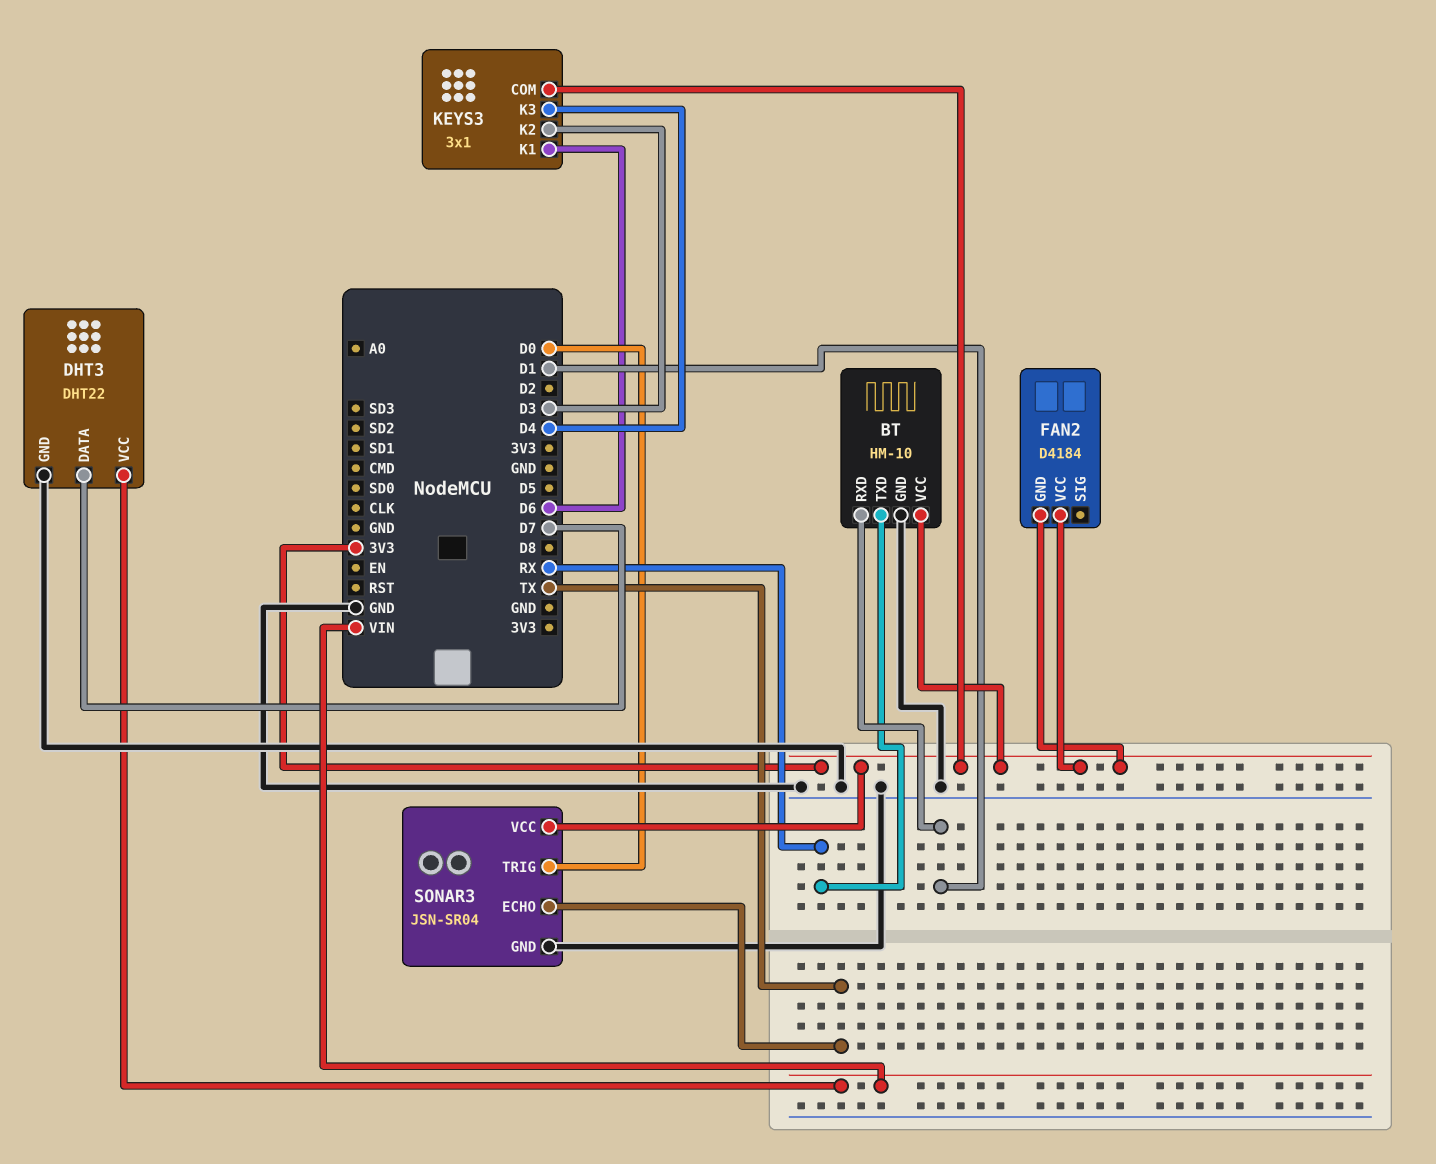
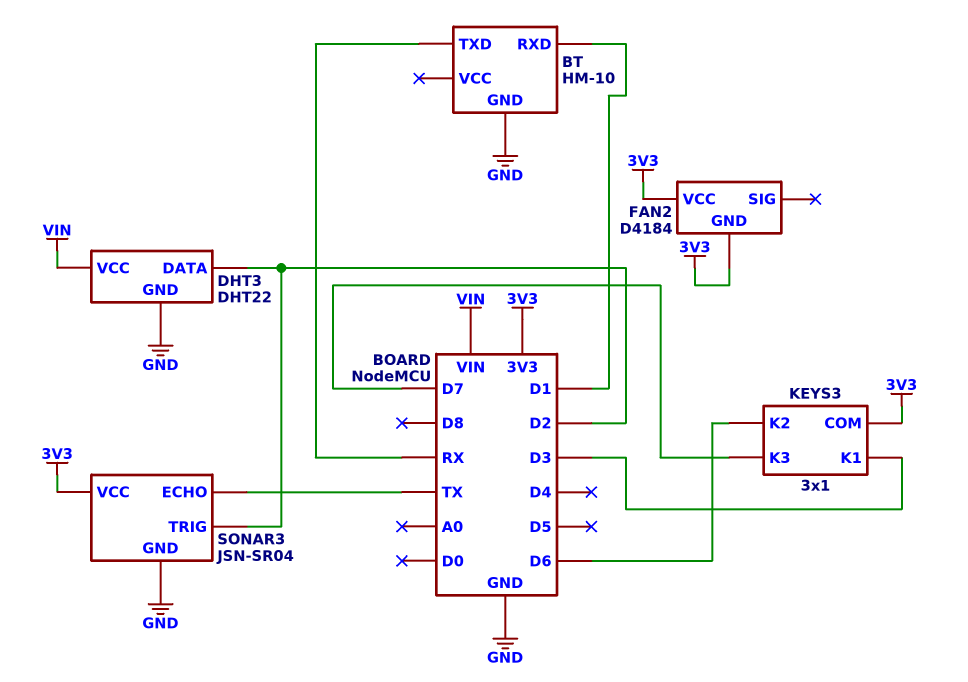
BT pin VCC: 3V3 -> none
DHT3 pin DATA: D7 -> D2
KEYS3 pin K1: D6 -> D3
KEYS3 pin K2: D3 -> D6
KEYS3 pin K3: D4 -> D7
SONAR3 pin TRIG: D0 -> D2

